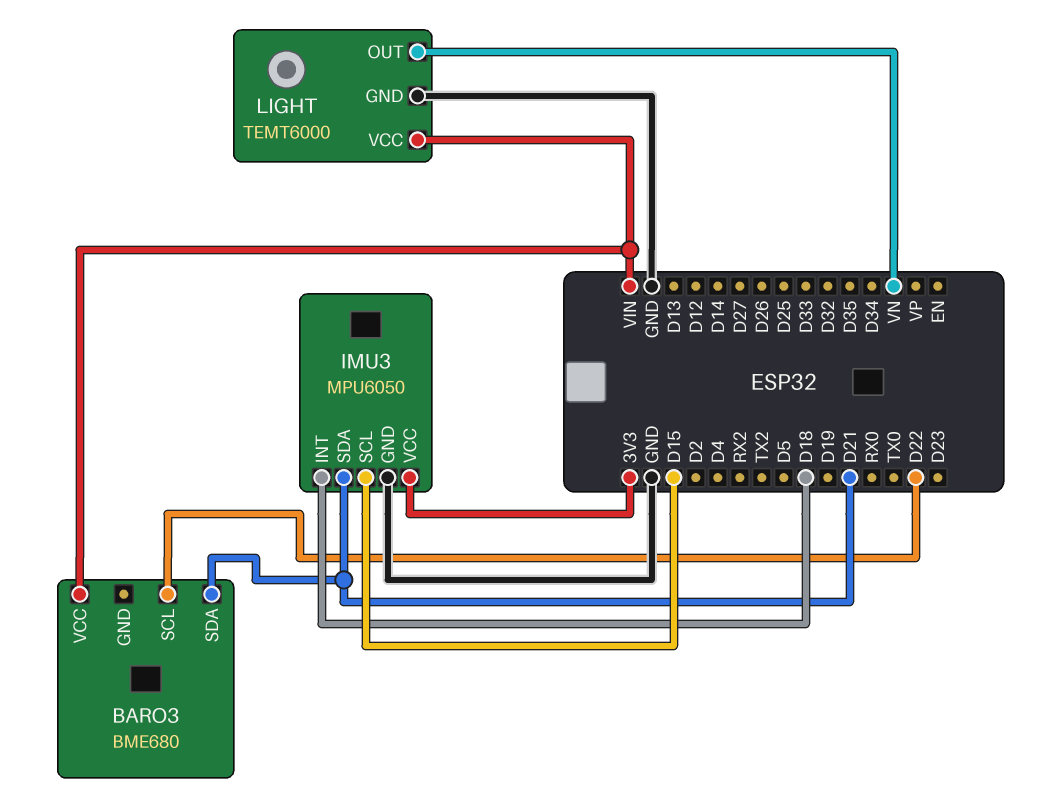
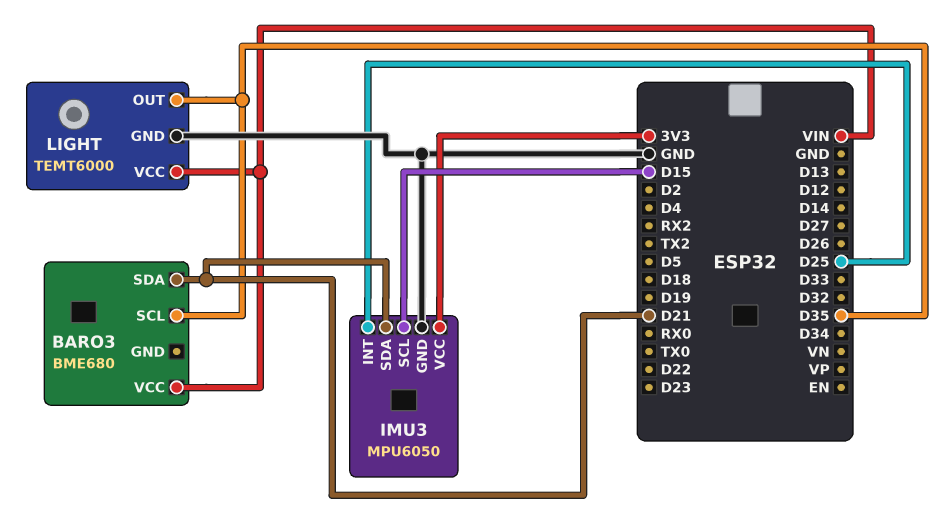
BARO3 pin SCL: D22 -> D35
IMU3 pin INT: D18 -> D25
LIGHT pin OUT: VN -> D35

